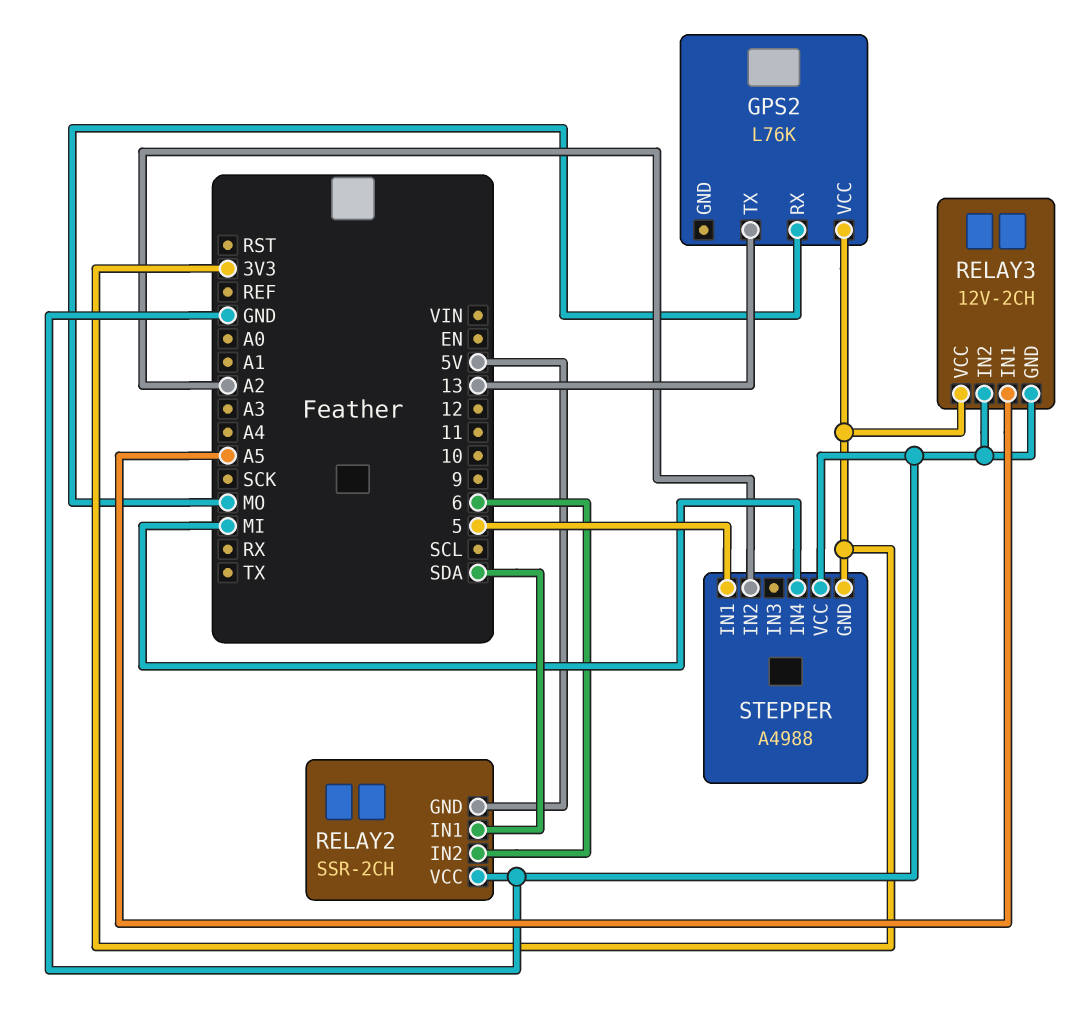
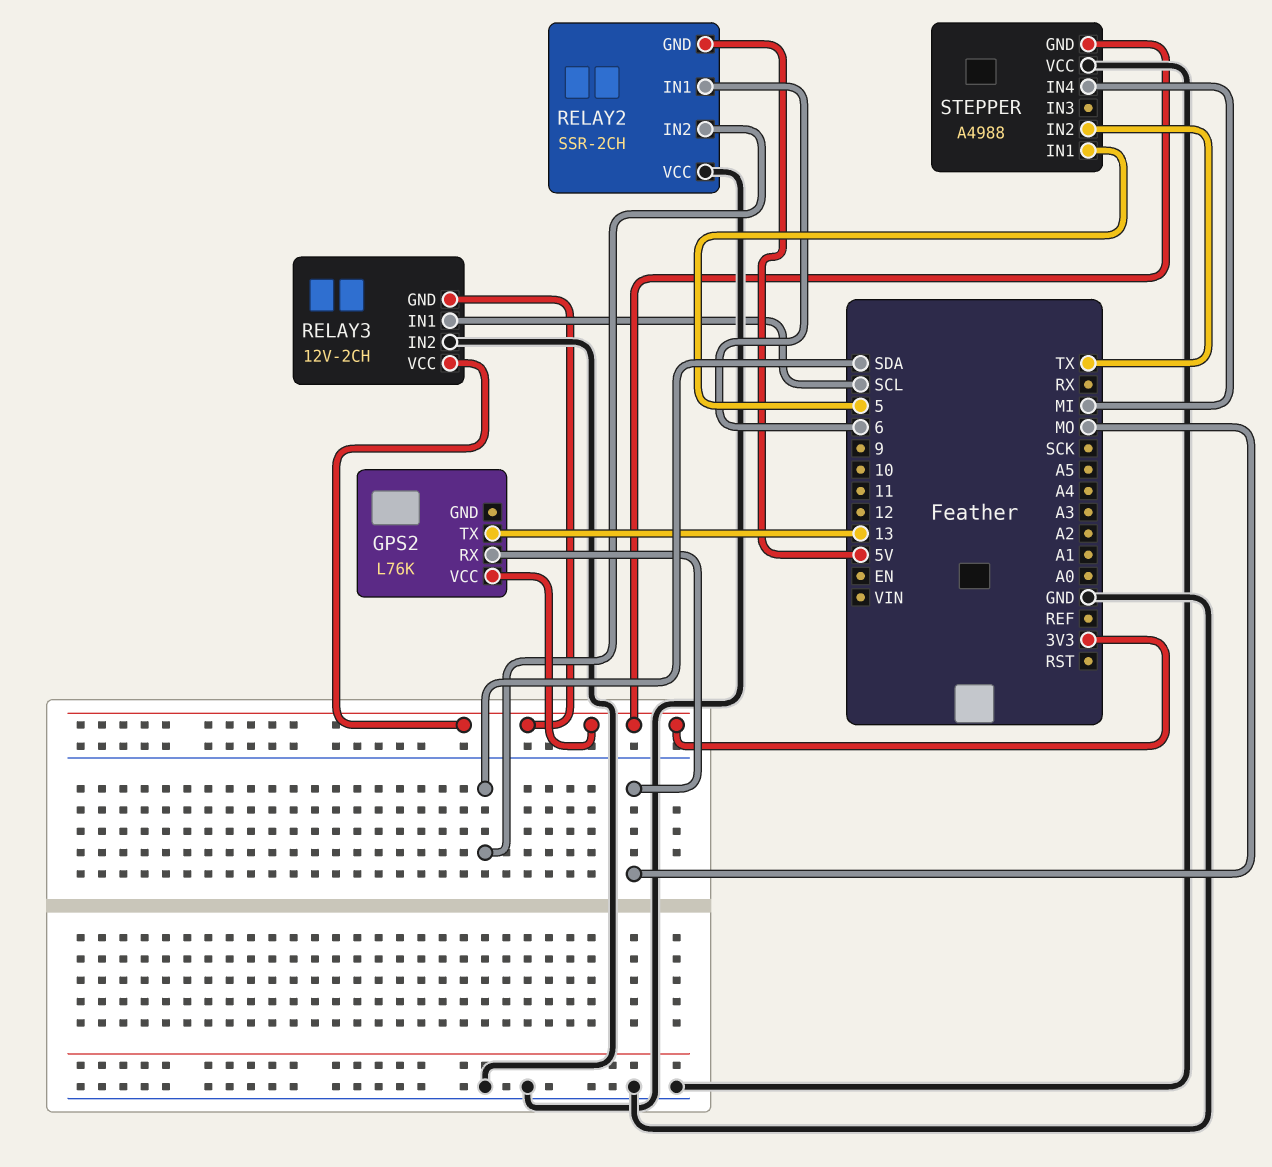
RELAY2 pin IN1: SDA -> 6
RELAY2 pin IN2: 6 -> SDA
RELAY3 pin GND: GND -> 3V3
RELAY3 pin IN1: A5 -> SCL
STEPPER pin IN2: A2 -> TX

